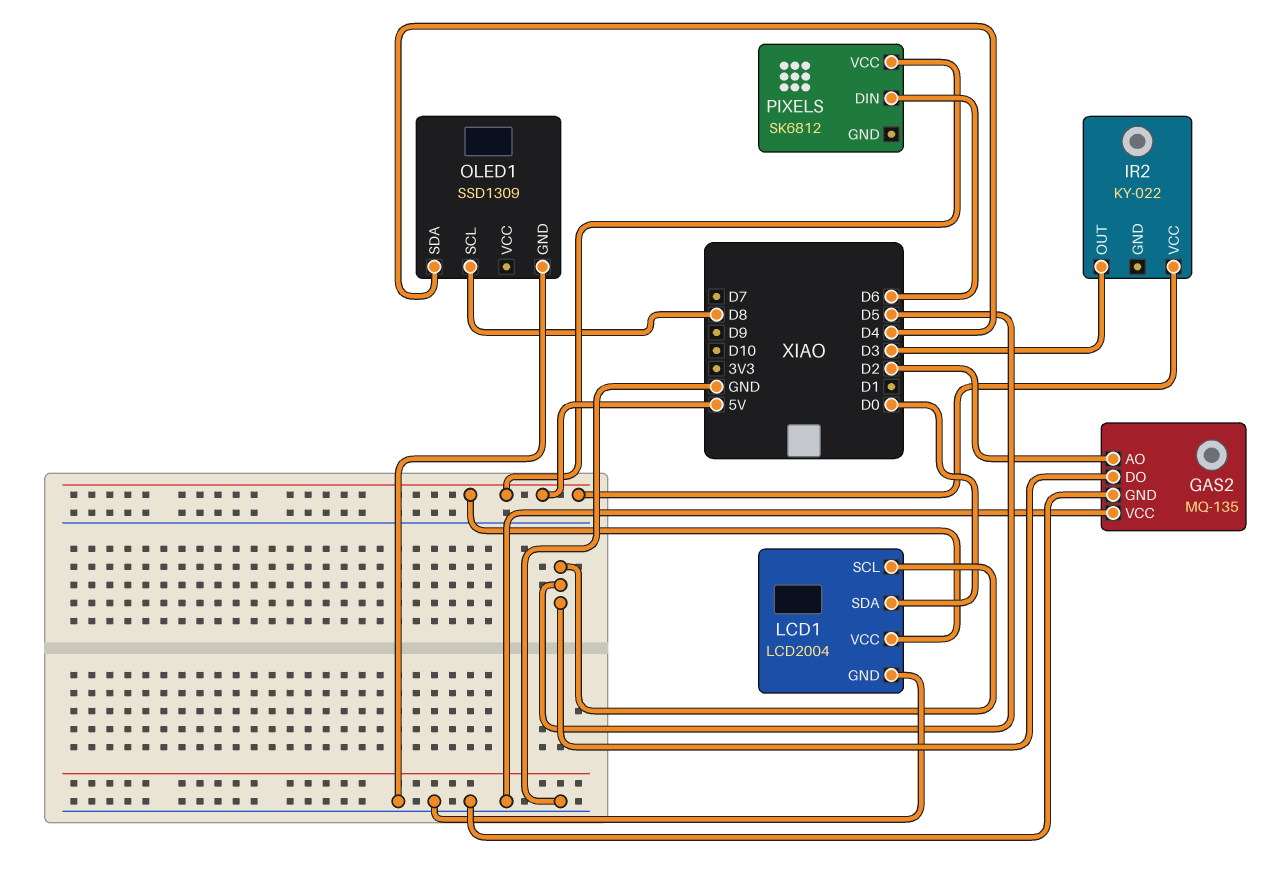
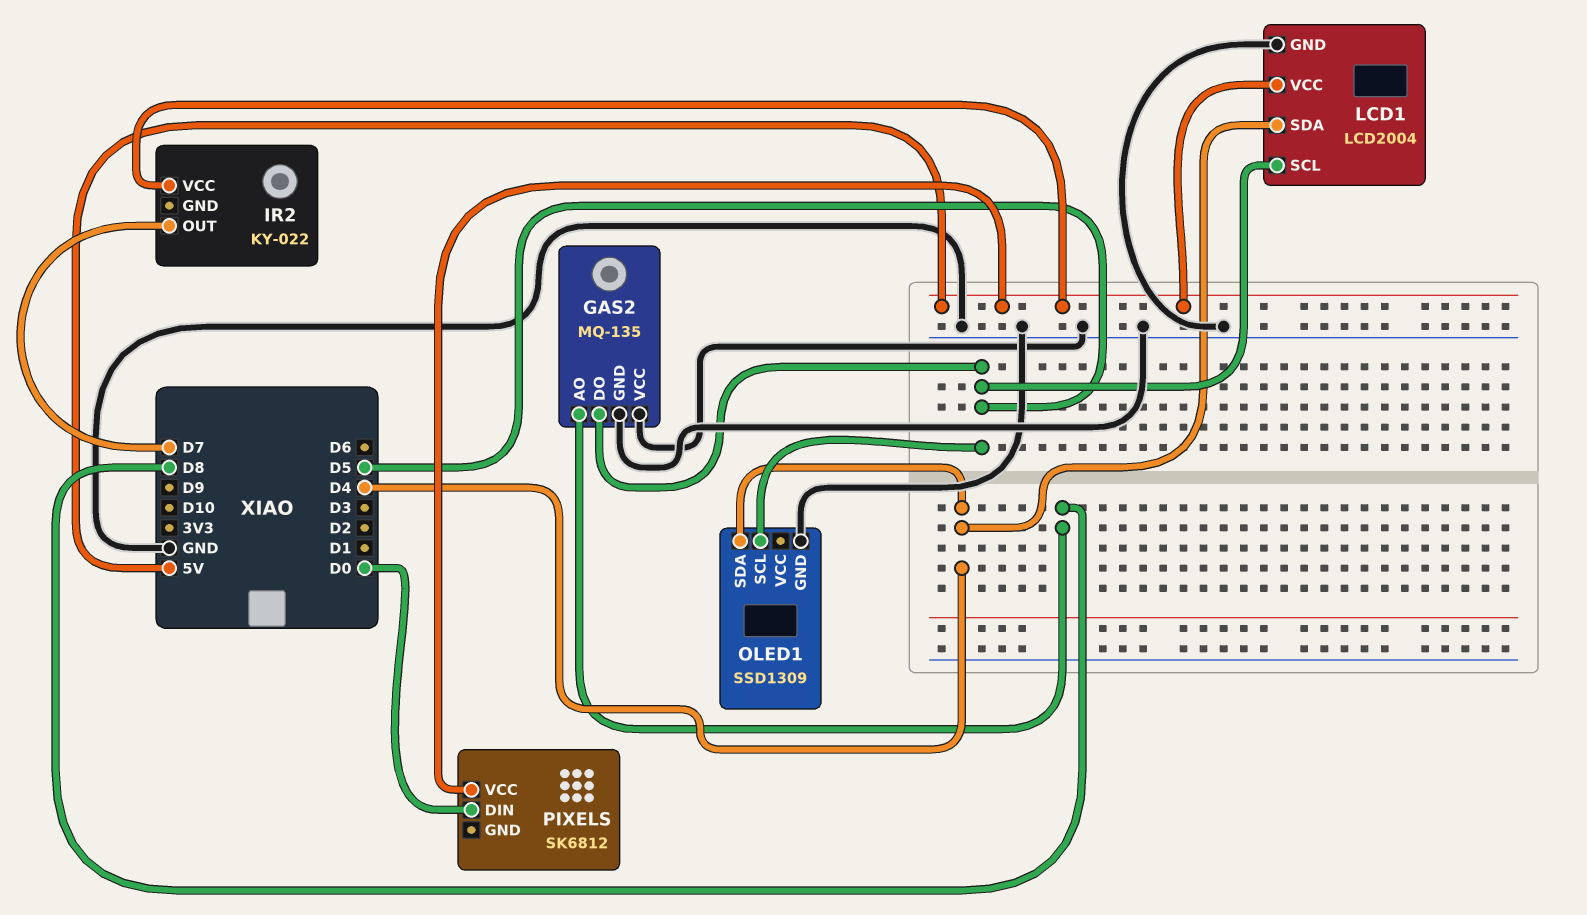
GAS2 pin AO: D2 -> D8
IR2 pin OUT: D3 -> D7
LCD1 pin SDA: D0 -> D4
OLED1 pin SCL: D8 -> D5
PIXELS pin DIN: D6 -> D0

